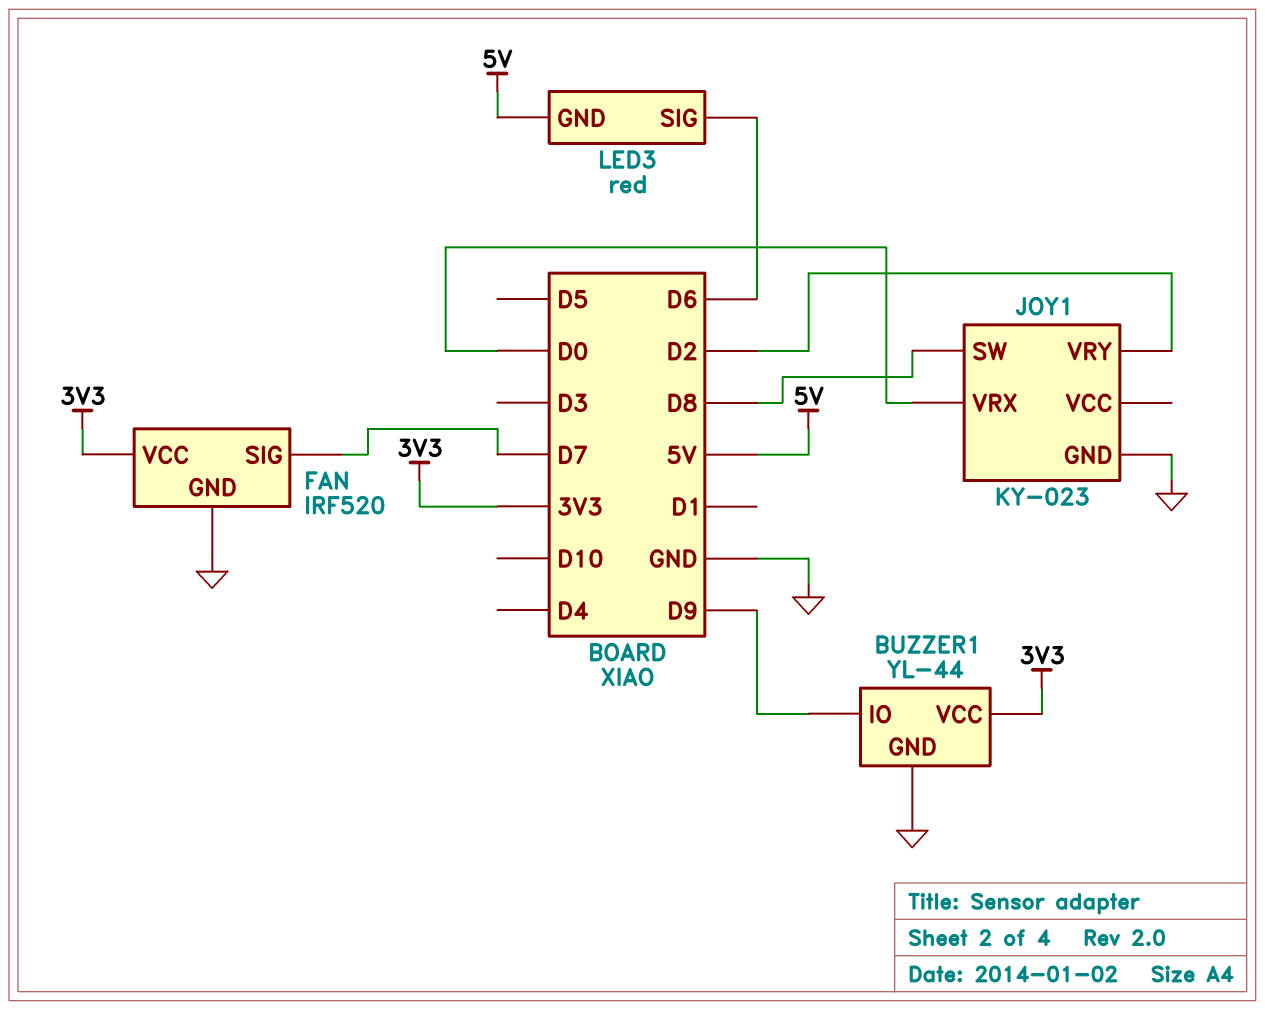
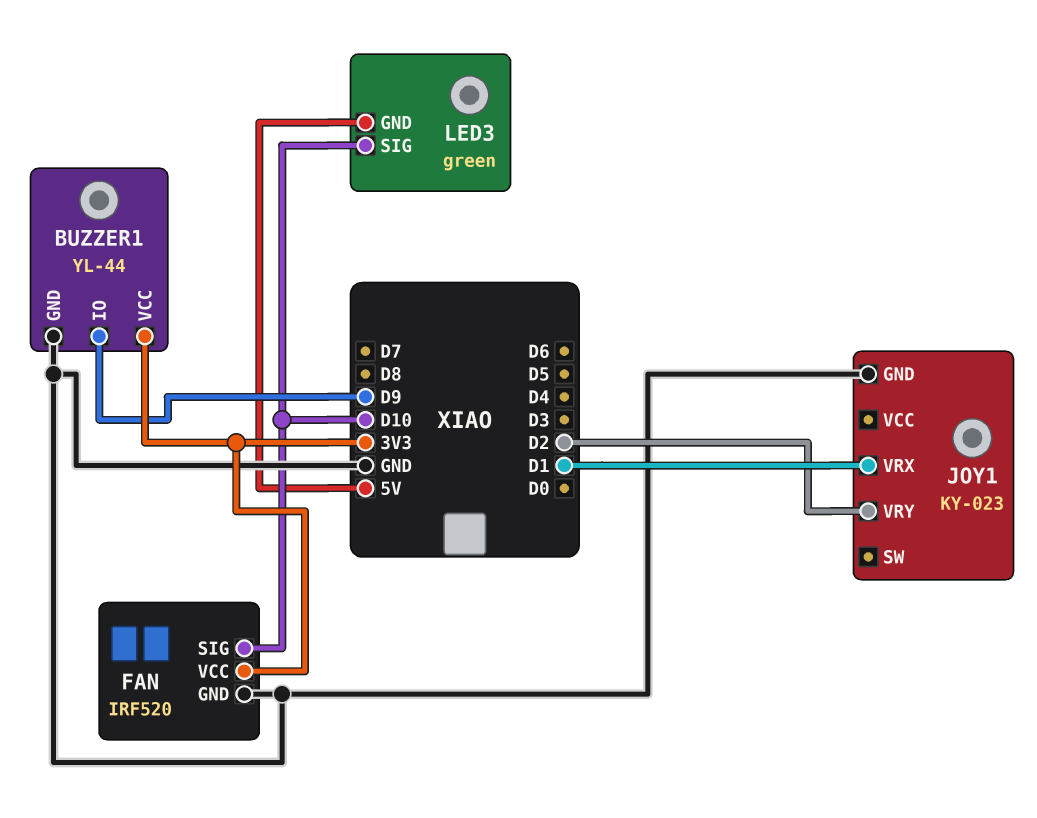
FAN pin SIG: D7 -> D10
JOY1 pin SW: D8 -> none
JOY1 pin VRX: D0 -> D1
LED3: red -> green
LED3 pin SIG: D6 -> D10

